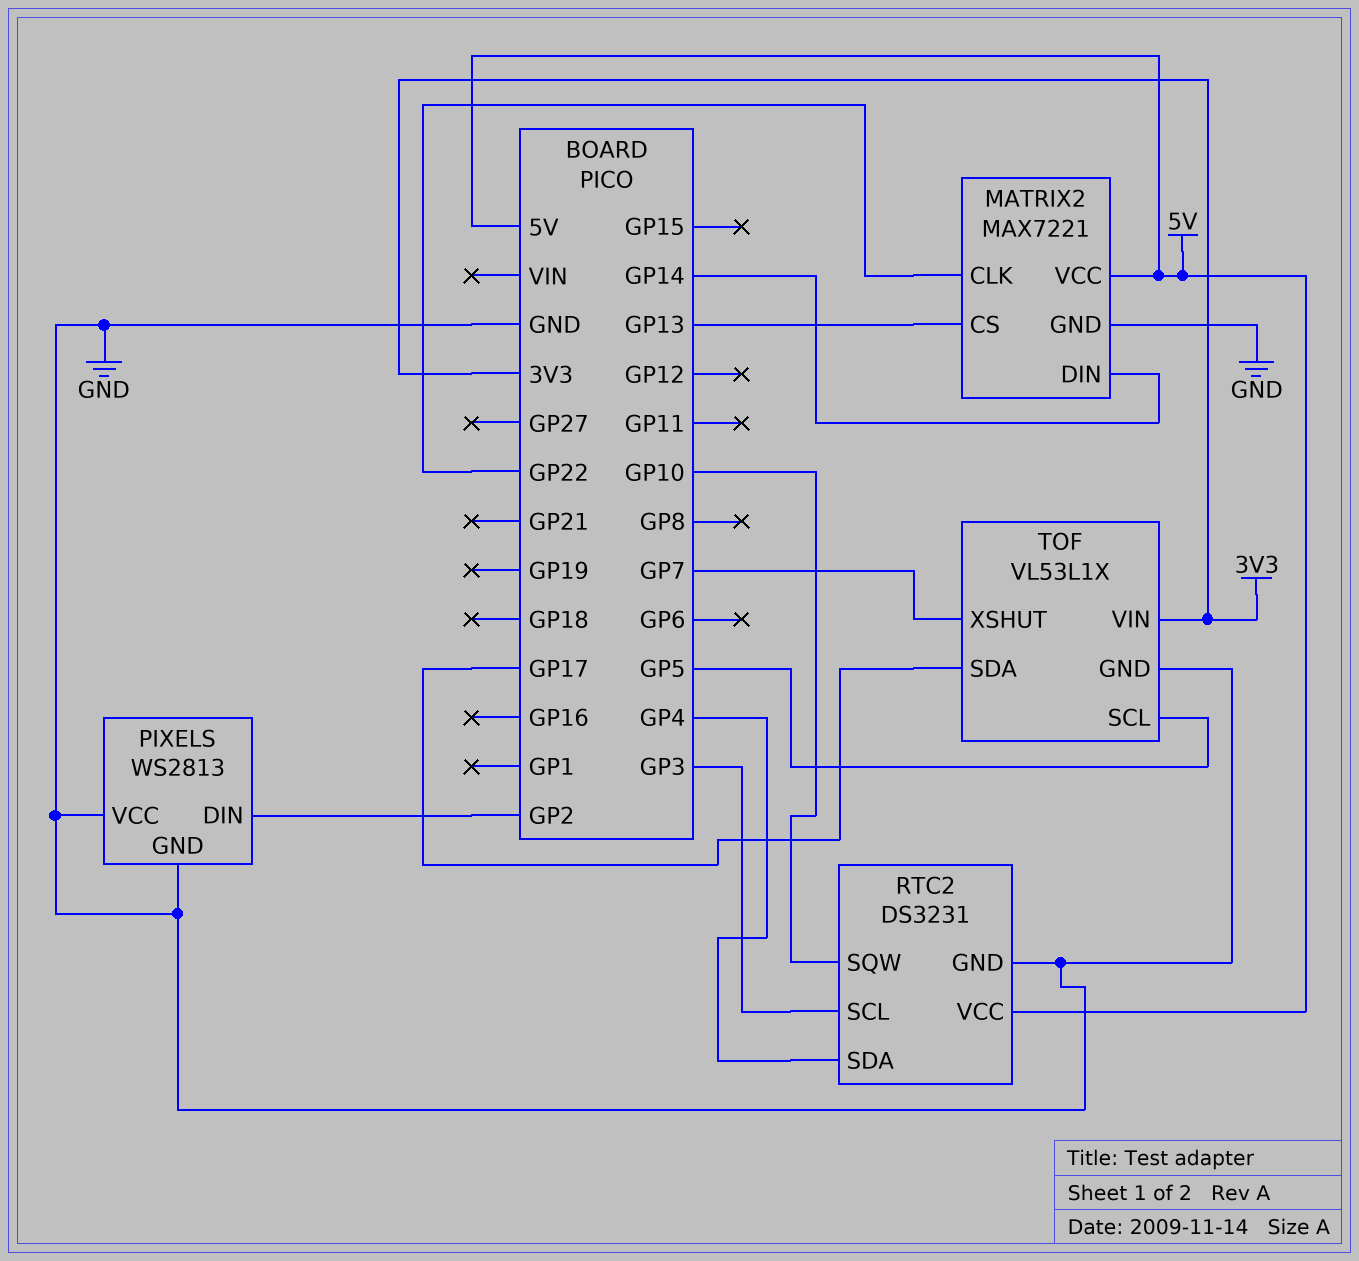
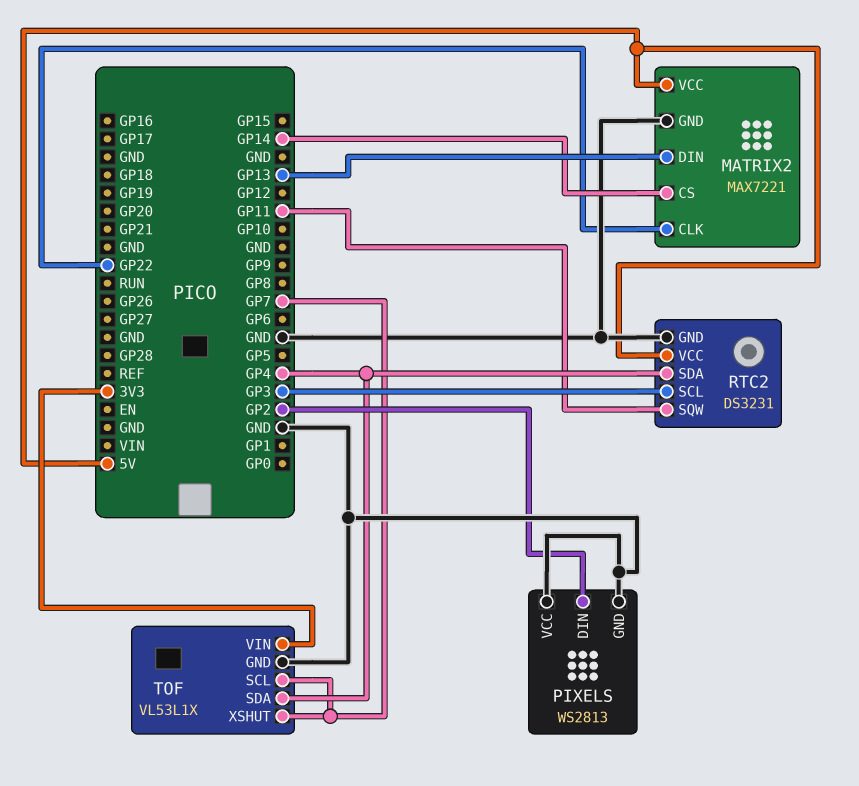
MATRIX2 pin CS: GP13 -> GP14
MATRIX2 pin DIN: GP14 -> GP13
RTC2 pin SQW: GP10 -> GP11
TOF pin SCL: GP5 -> GP7
TOF pin SDA: GP17 -> GP4

